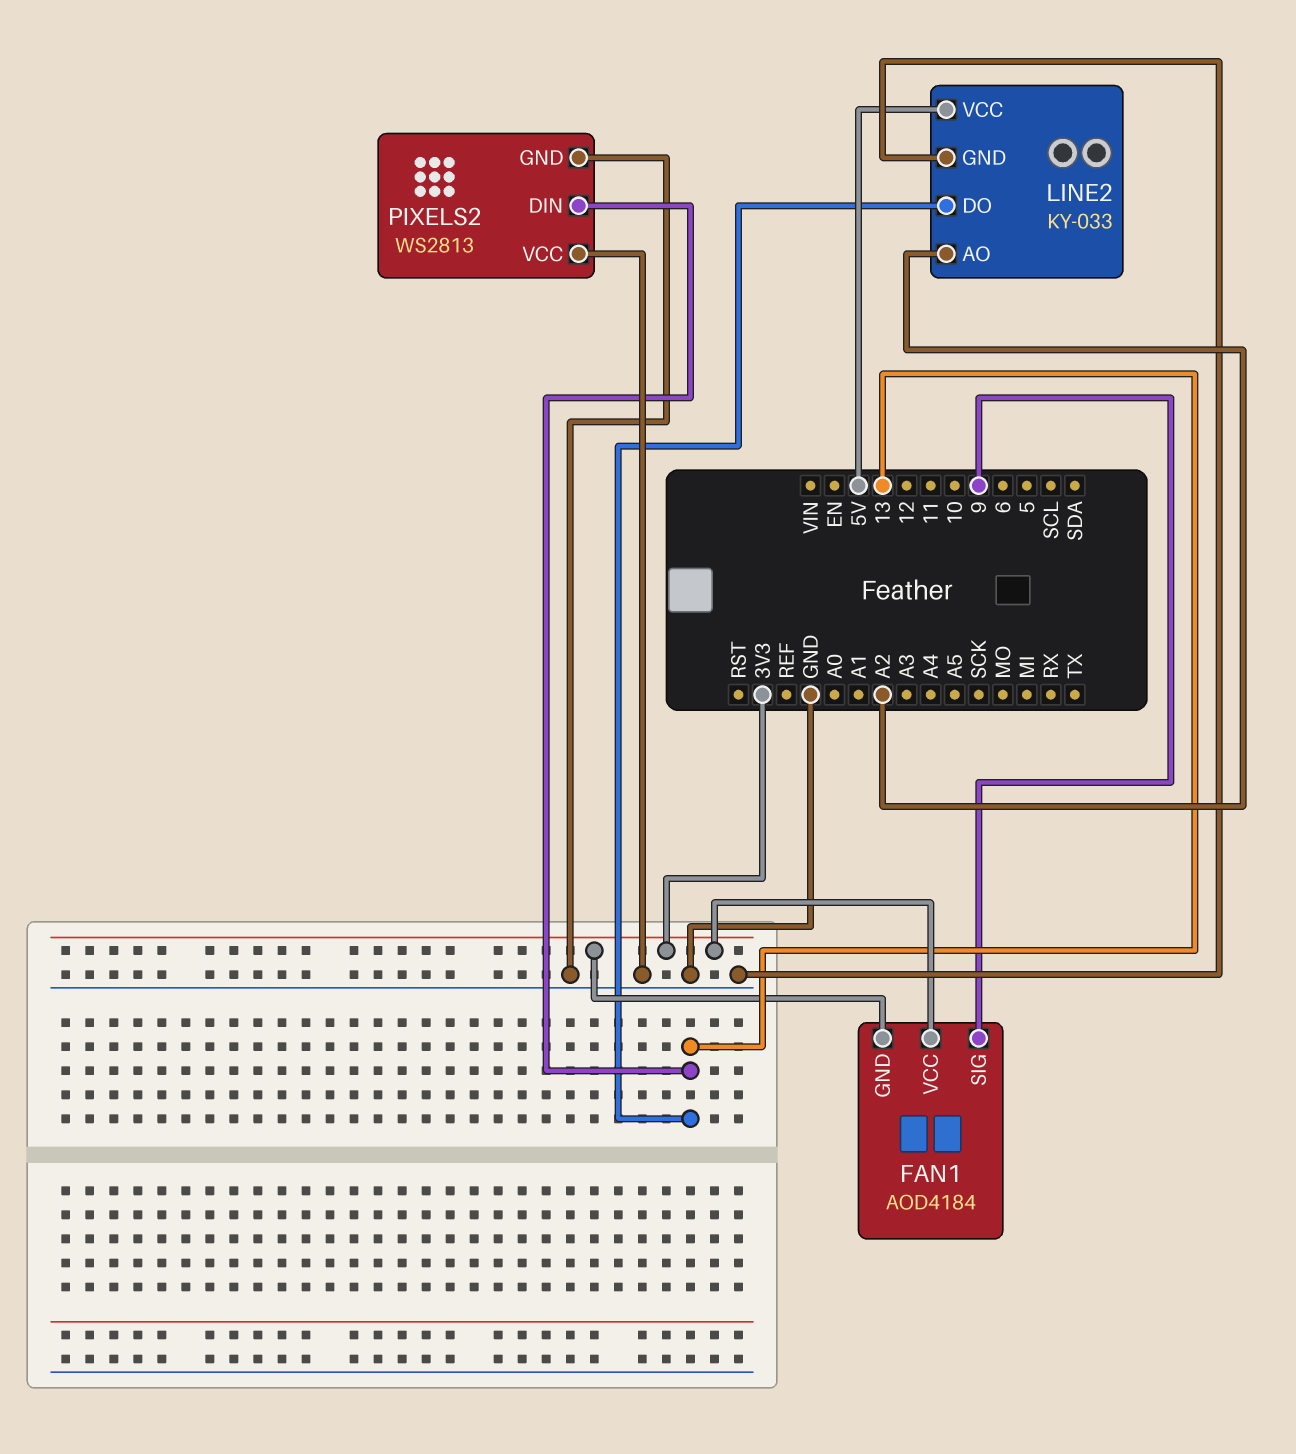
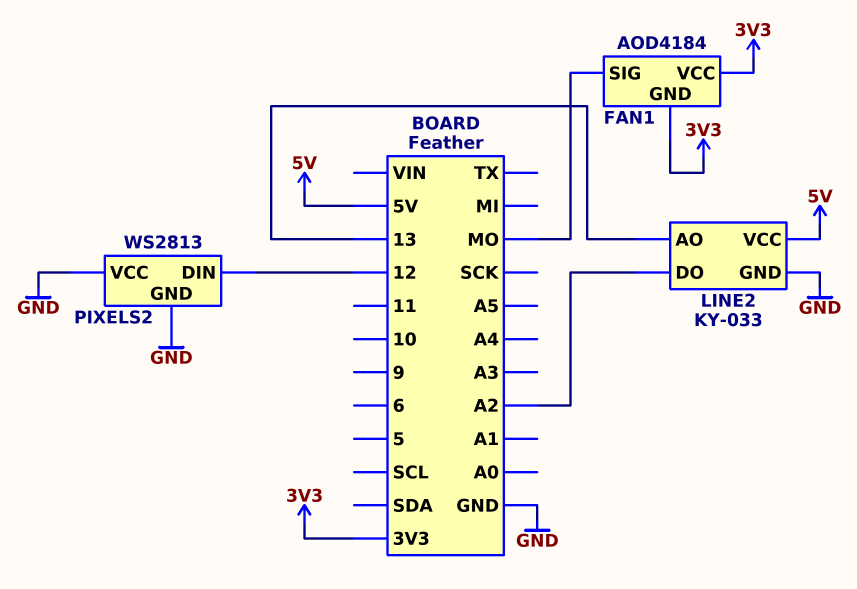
FAN1 pin SIG: 9 -> MO
LINE2 pin AO: A2 -> 13
LINE2 pin DO: 13 -> A2
PIXELS2 pin DIN: 13 -> 12

